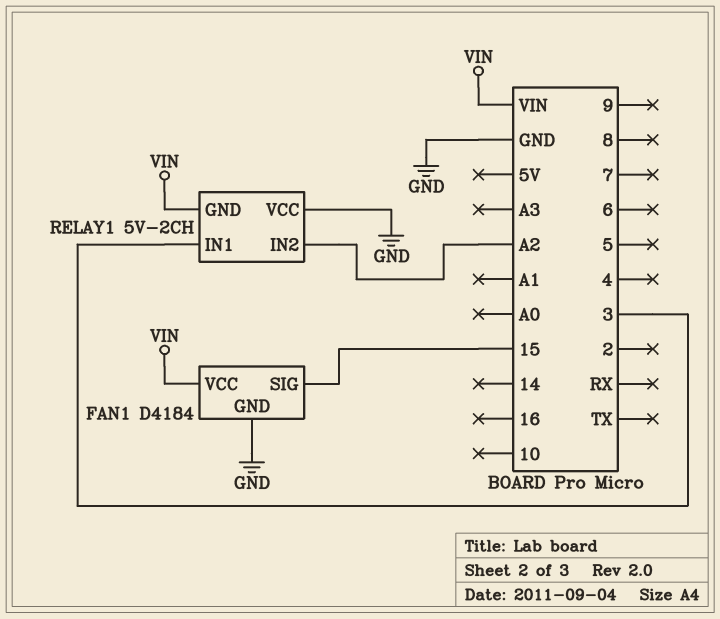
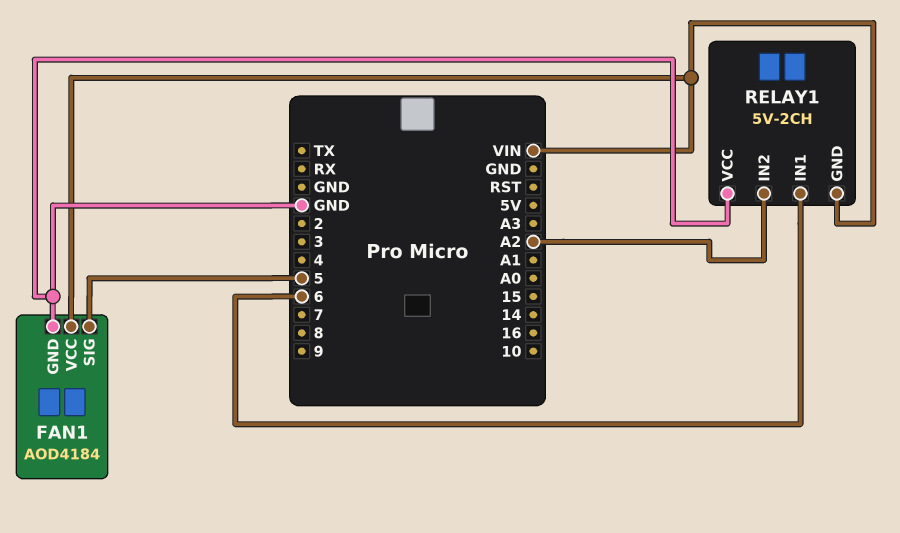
FAN1: D4184 -> AOD4184
FAN1 pin SIG: 15 -> 5
RELAY1 pin IN1: 3 -> 6

